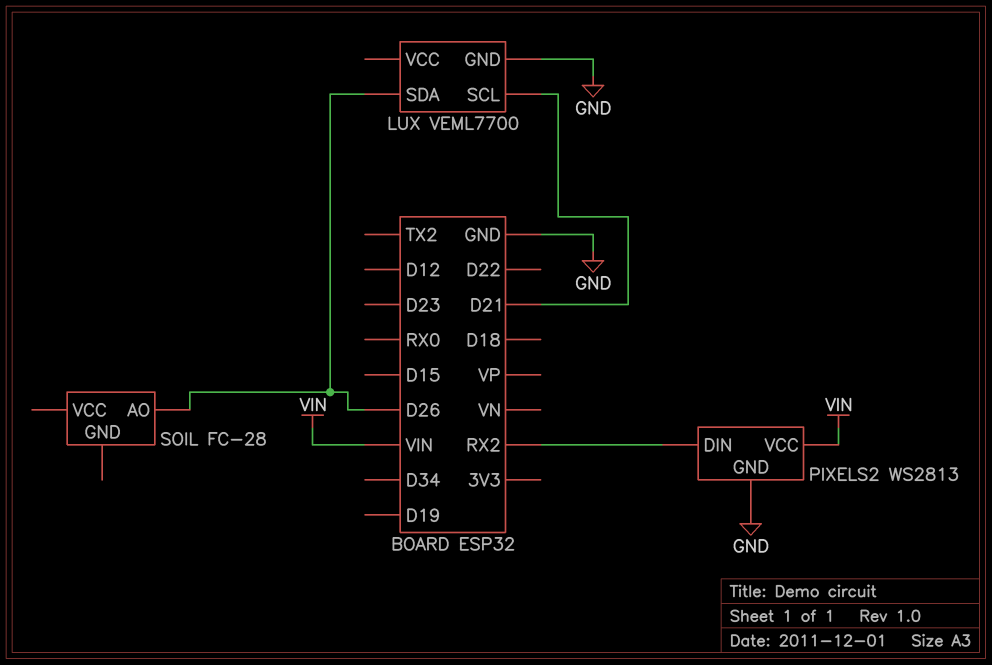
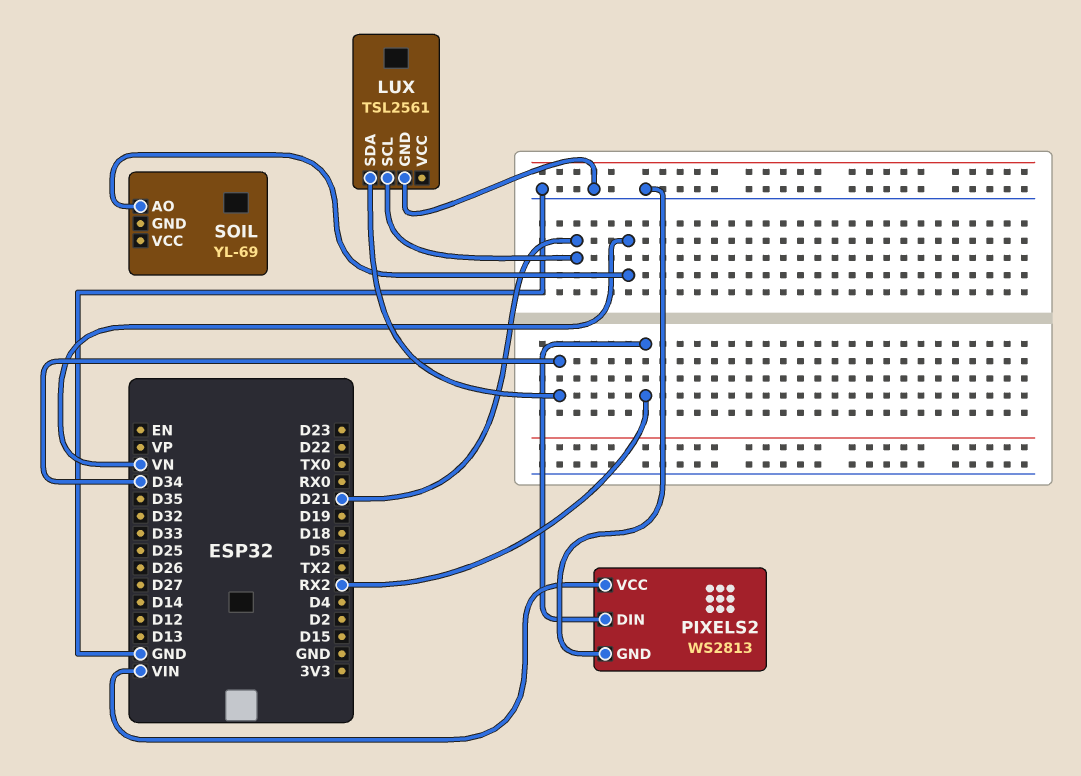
LUX: VEML7700 -> TSL2561
LUX pin SDA: D26 -> D34
SOIL: FC-28 -> YL-69
SOIL pin AO: D26 -> VN

